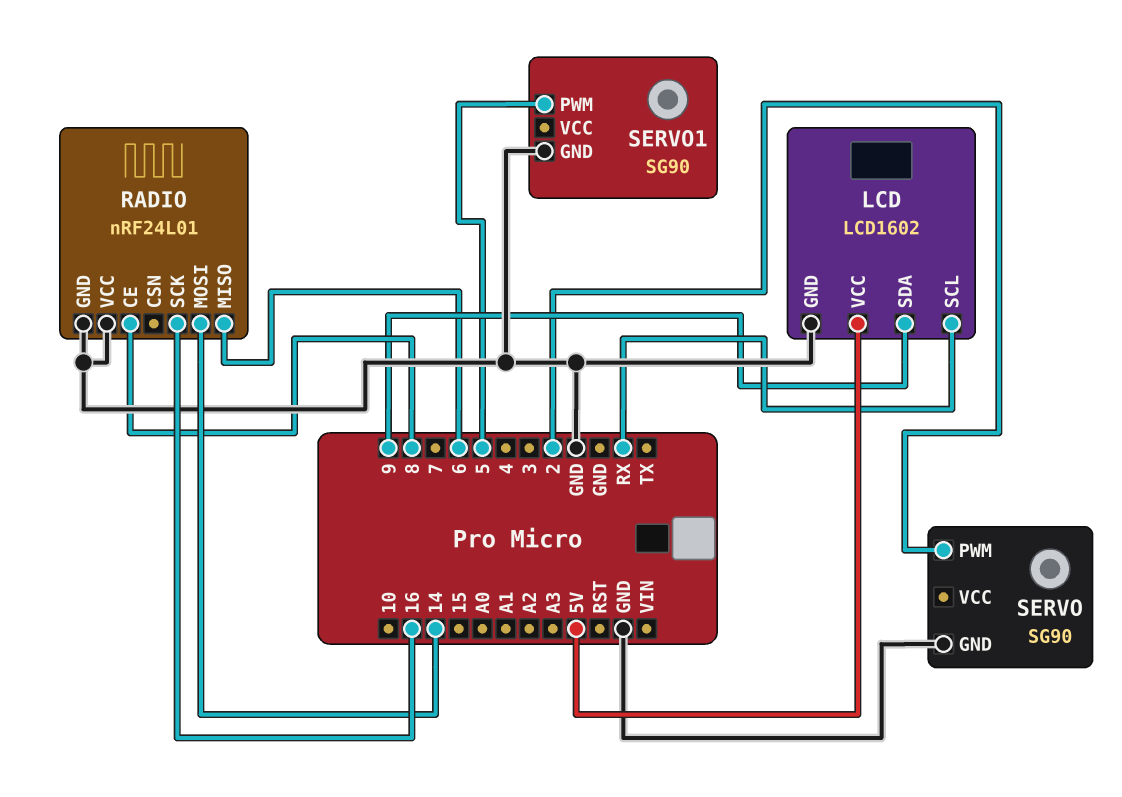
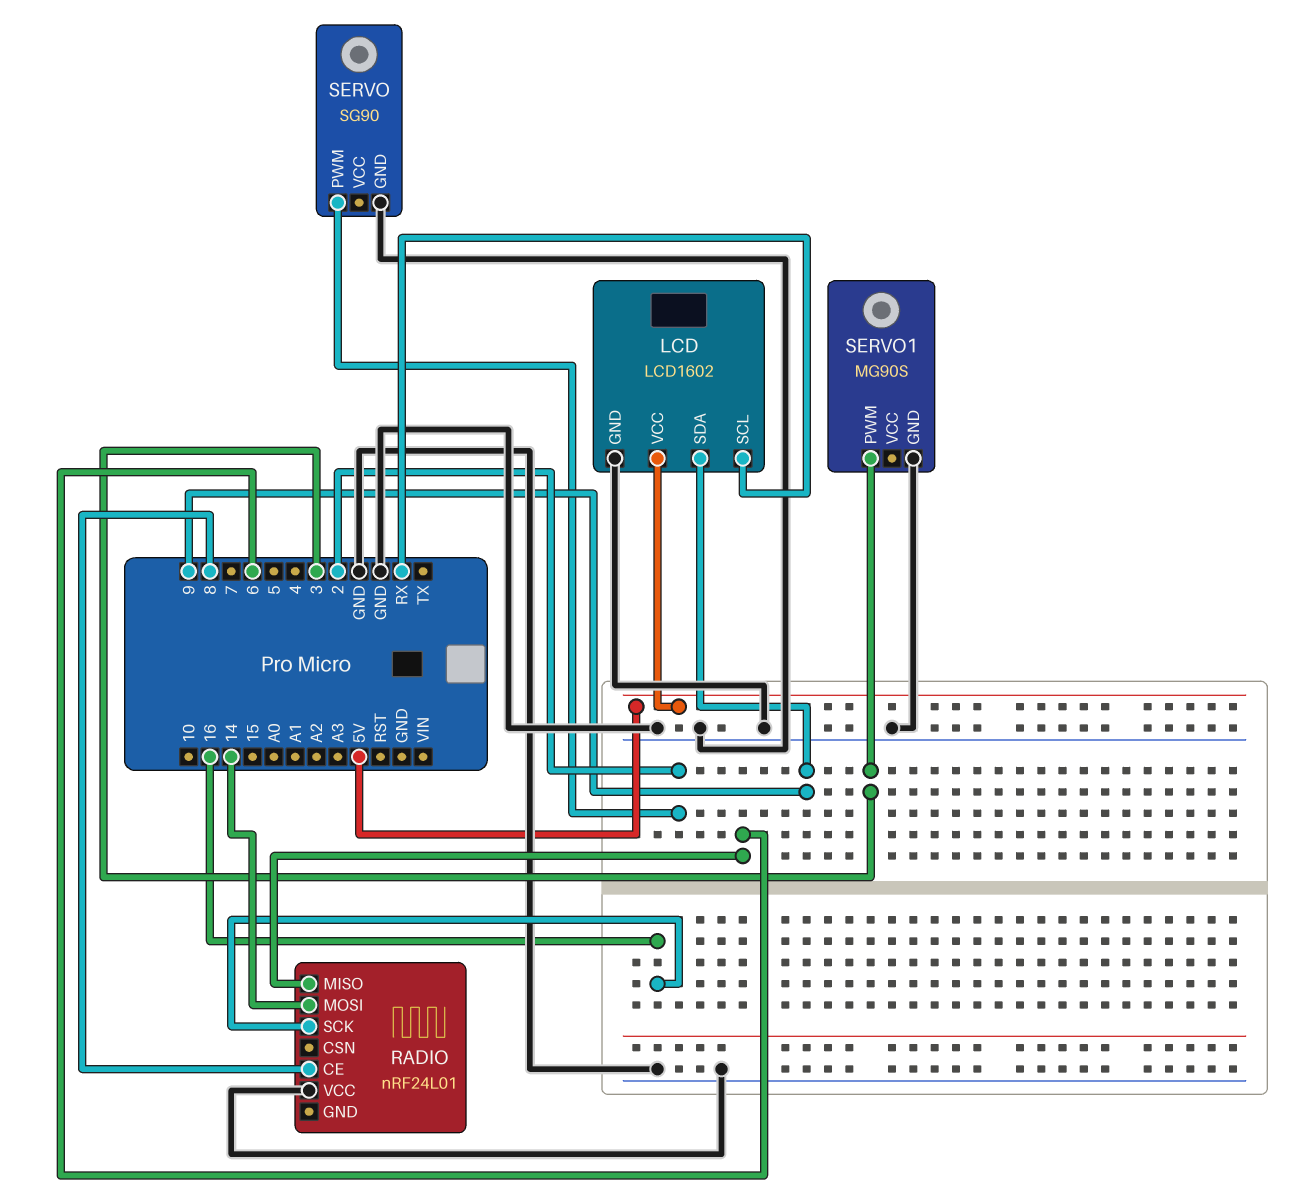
RADIO pin GND: GND -> none
SERVO1: SG90 -> MG90S
SERVO1 pin PWM: 5 -> 3

